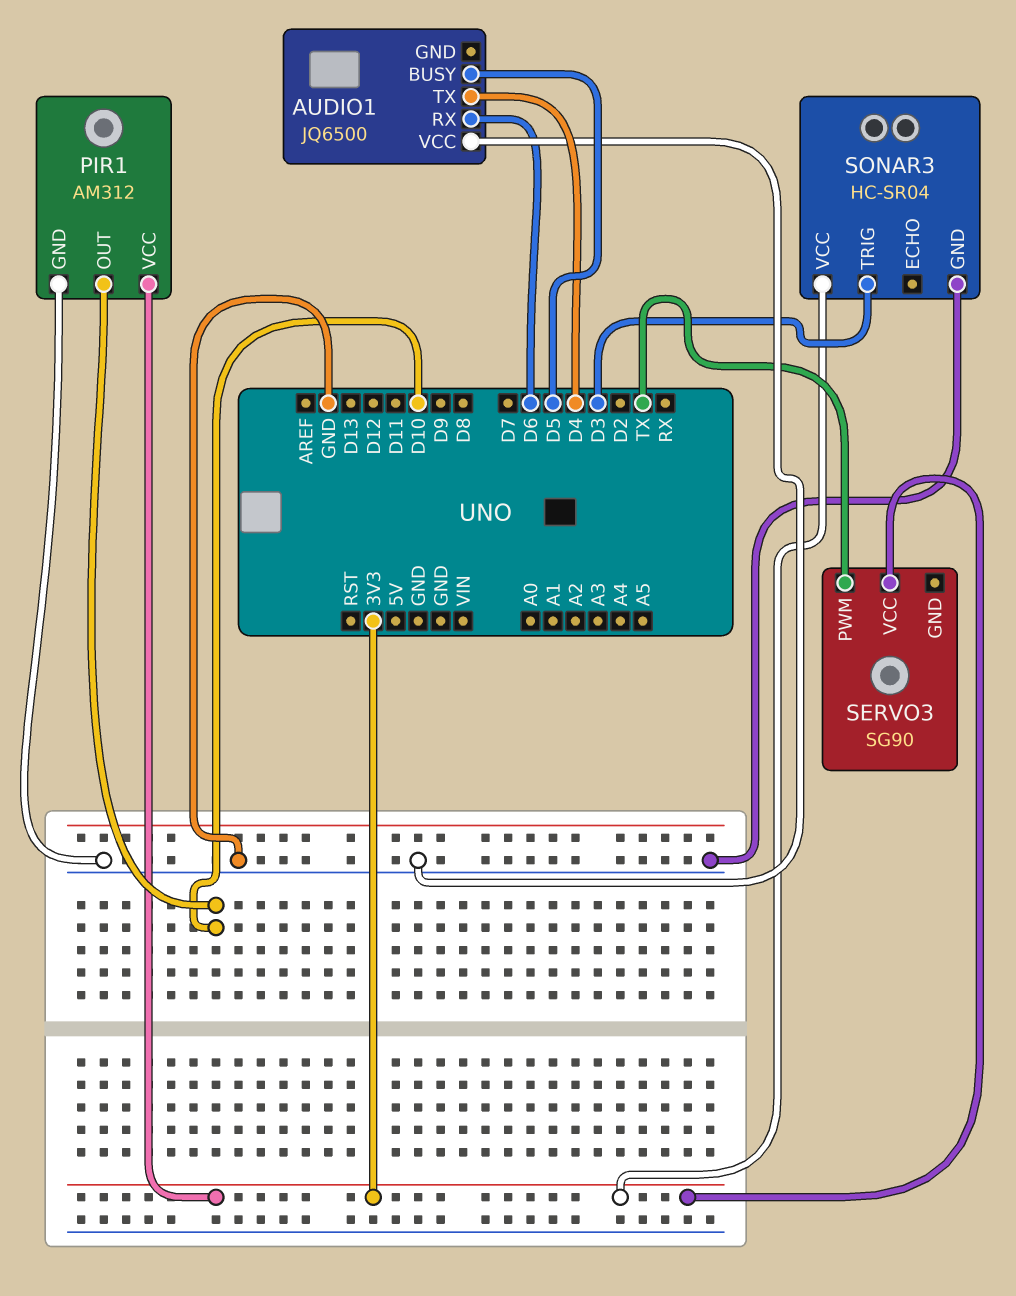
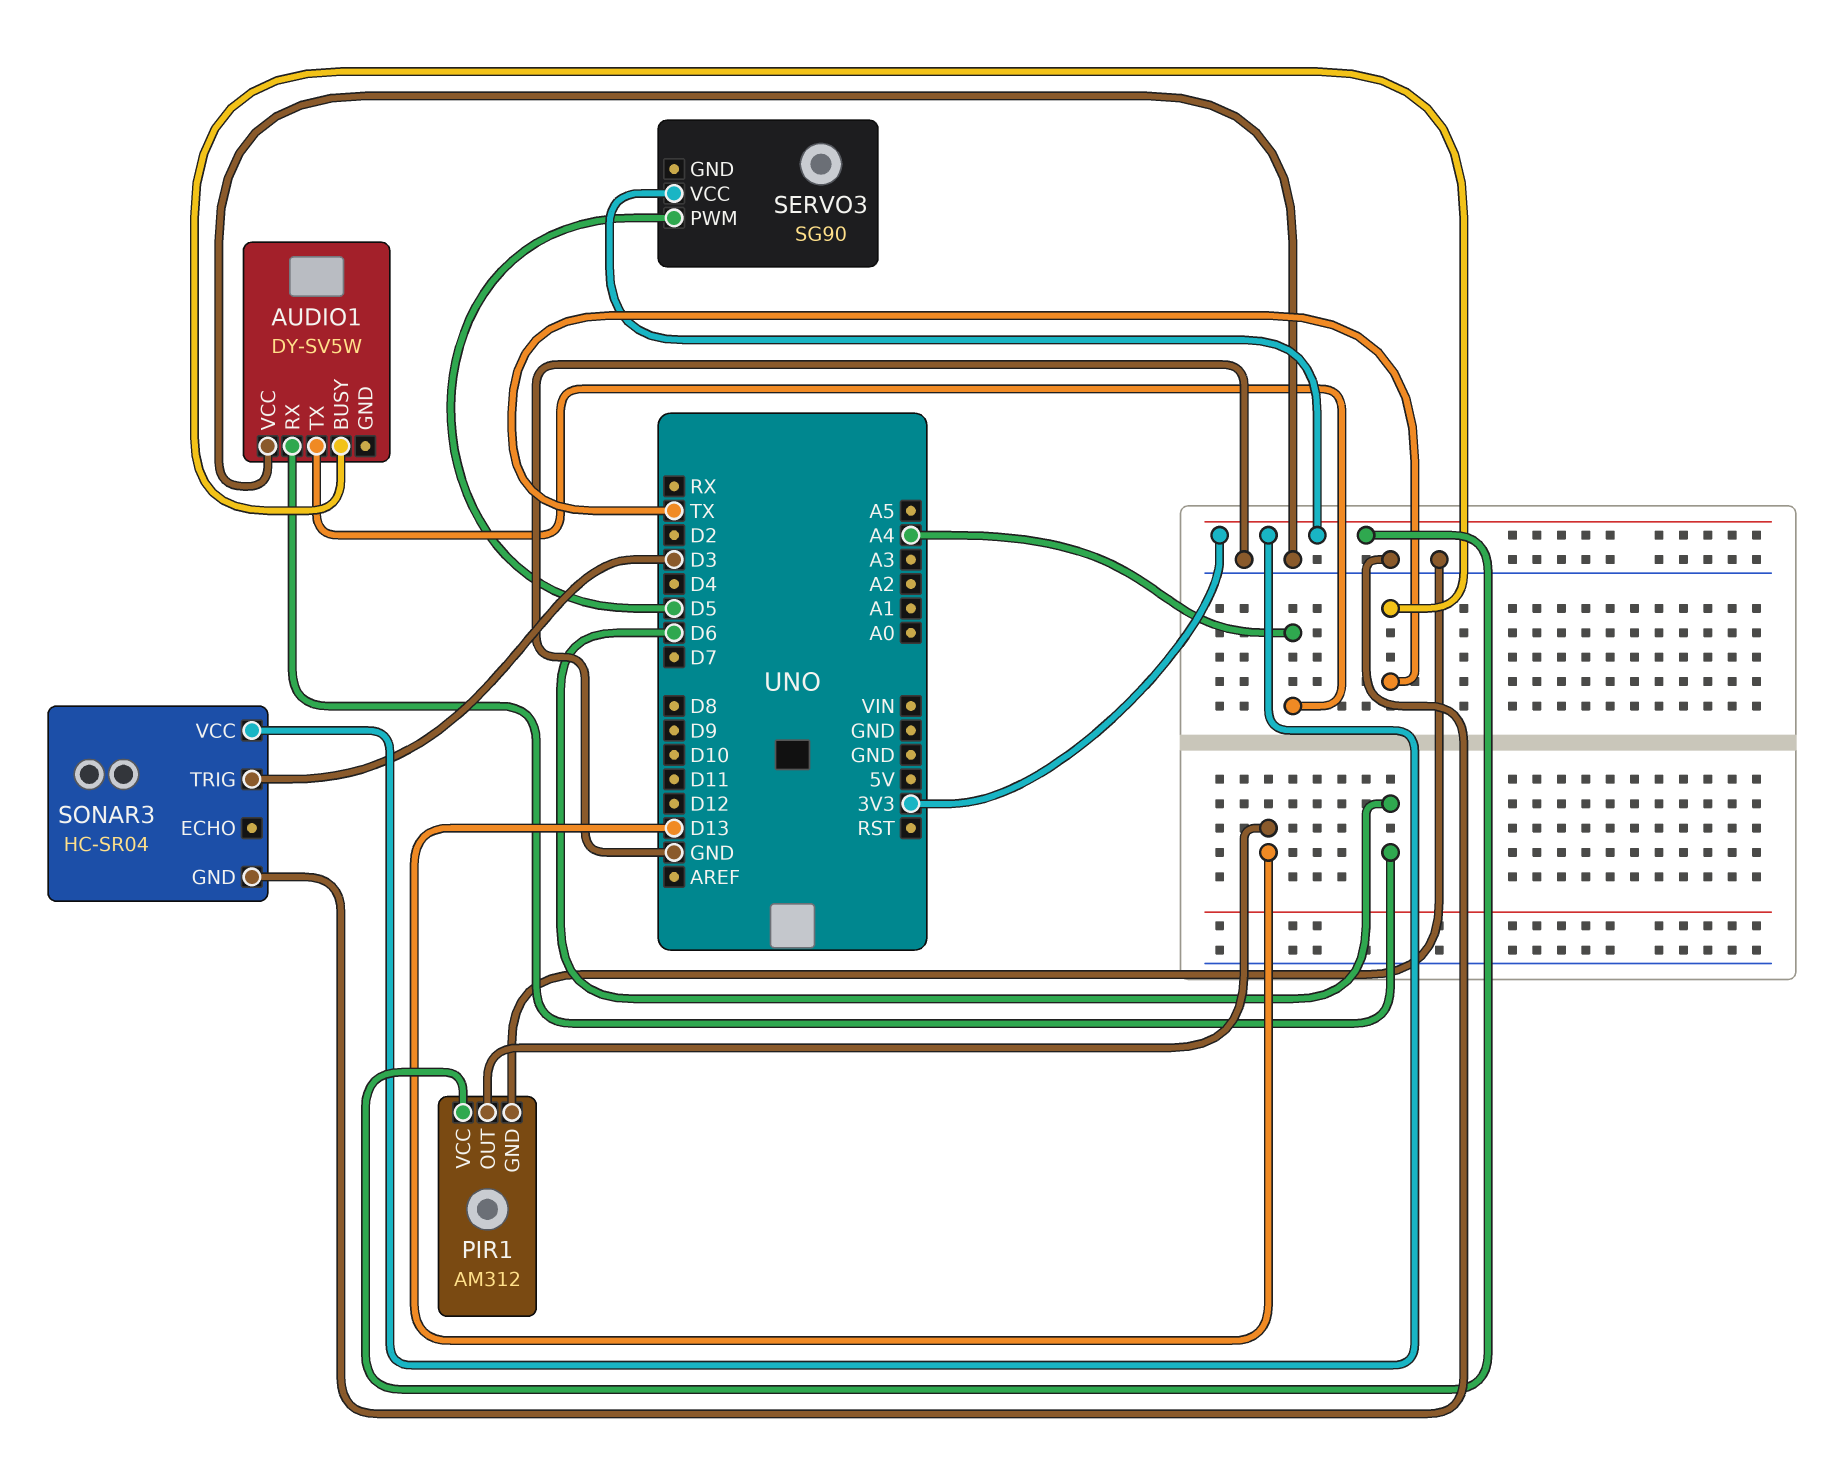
AUDIO1: JQ6500 -> DY-SV5W
AUDIO1 pin BUSY: D5 -> TX
AUDIO1 pin TX: D4 -> A4
PIR1 pin OUT: D10 -> D13
SERVO3 pin PWM: TX -> D5

